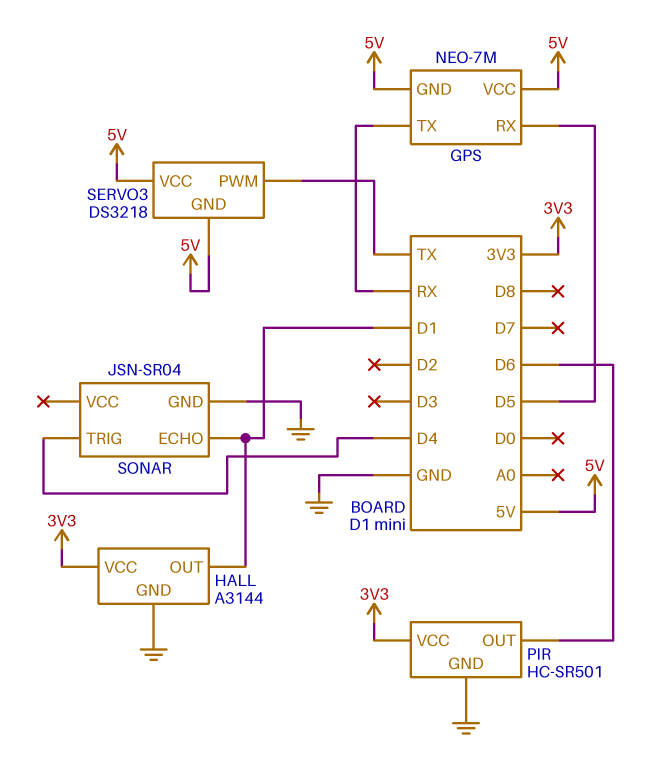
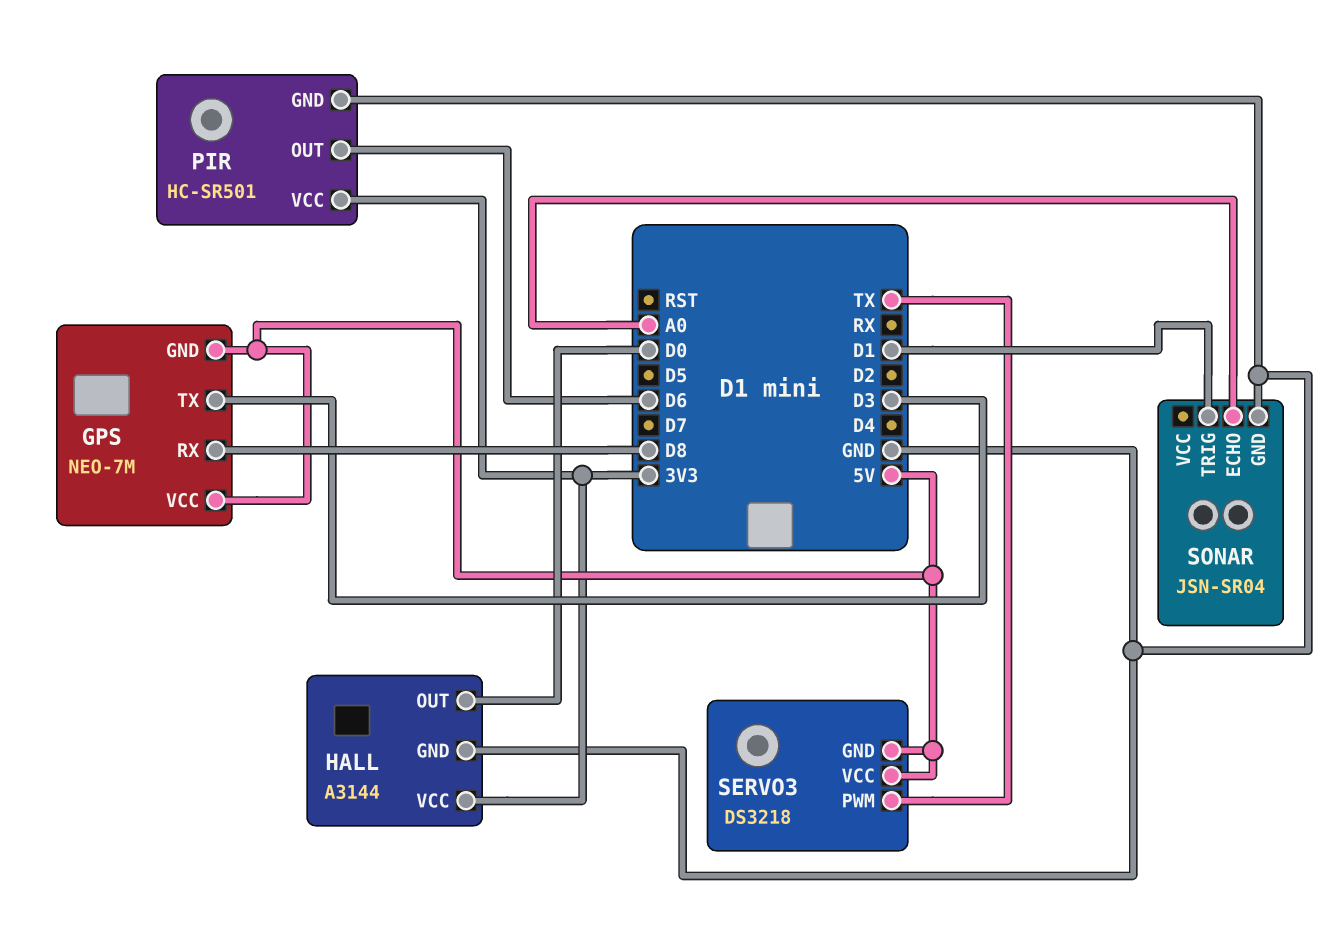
GPS pin RX: D5 -> D8
GPS pin TX: RX -> D3
HALL pin OUT: D1 -> D0
SONAR pin ECHO: D1 -> A0
SONAR pin TRIG: D4 -> D1

